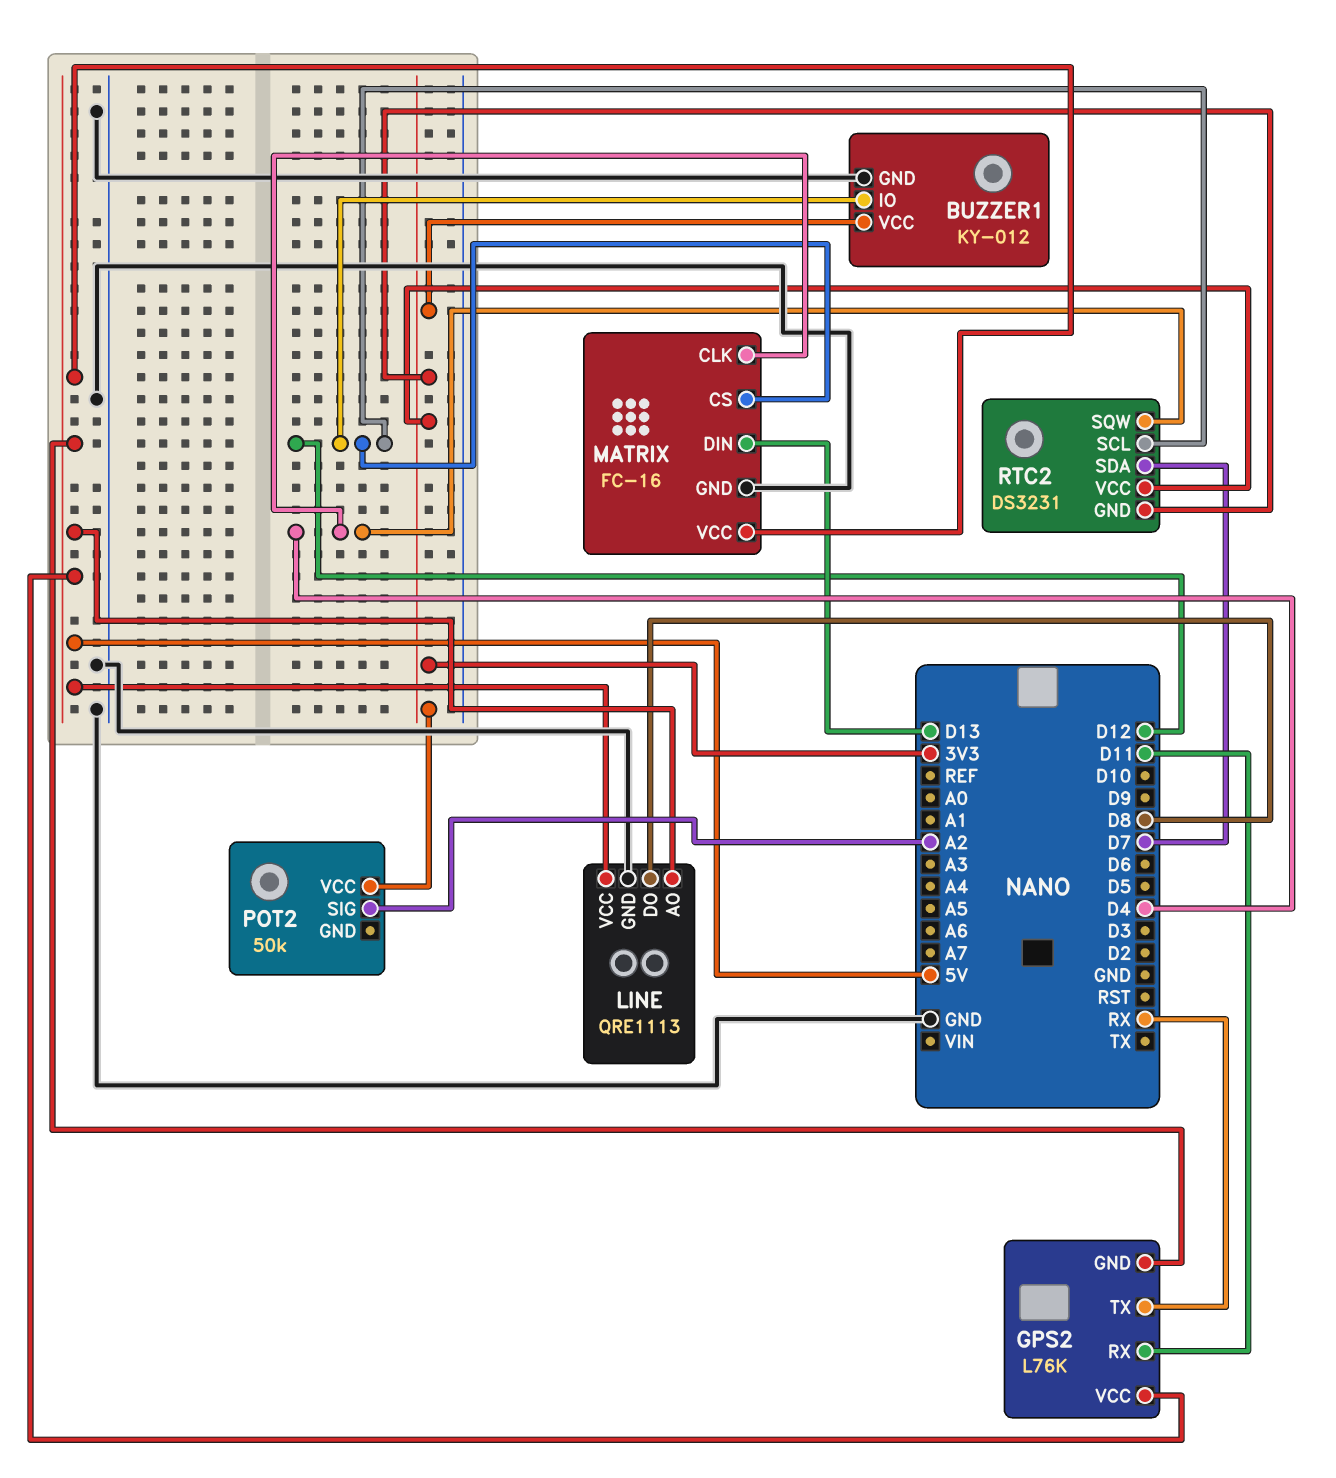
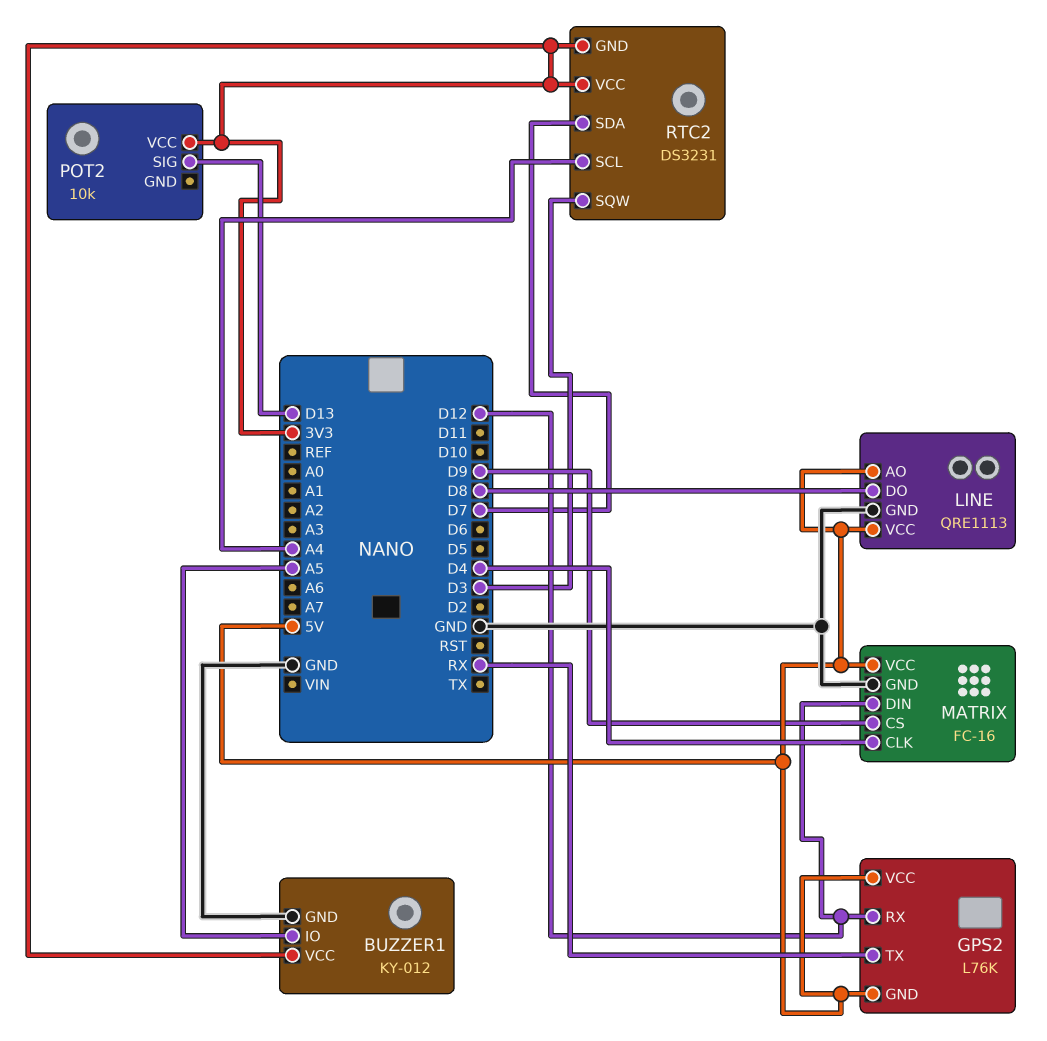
BUZZER1 pin IO: D12 -> A5
GPS2 pin RX: D11 -> D12
MATRIX pin CS: D12 -> D9
MATRIX pin DIN: D13 -> D12
POT2: 50k -> 10k
POT2 pin SIG: A2 -> D13
RTC2 pin SCL: D12 -> A4
RTC2 pin SQW: D4 -> D3

